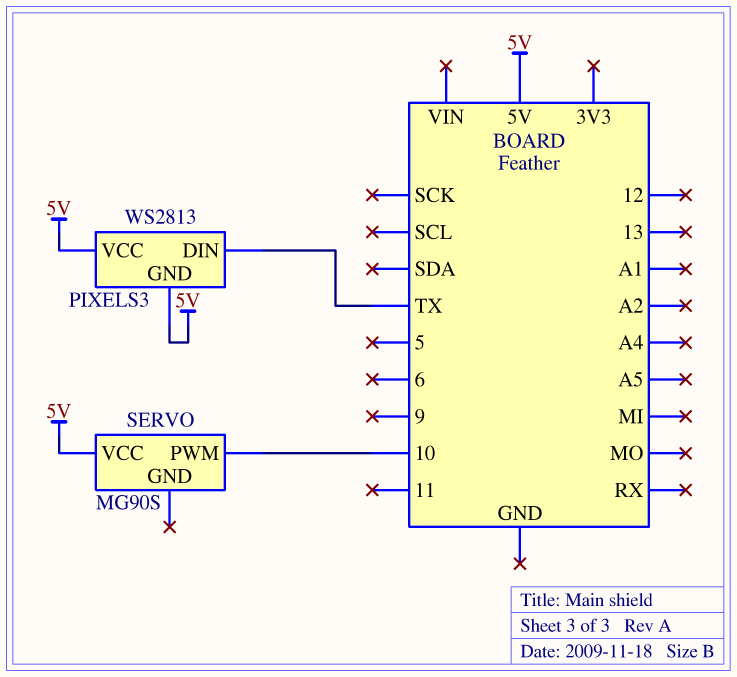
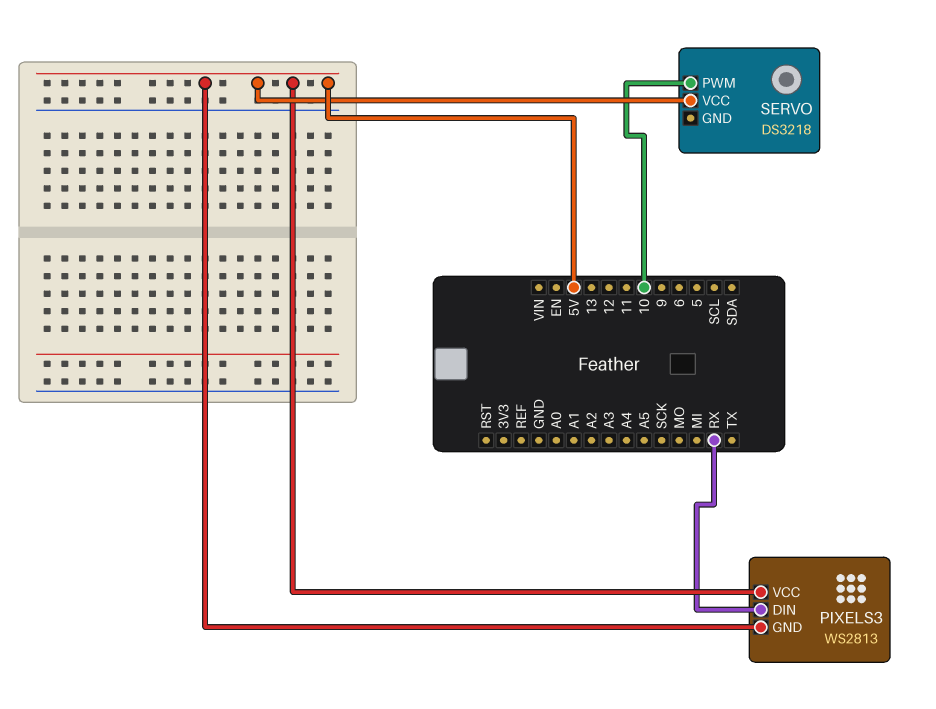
PIXELS3 pin DIN: TX -> RX
SERVO: MG90S -> DS3218

